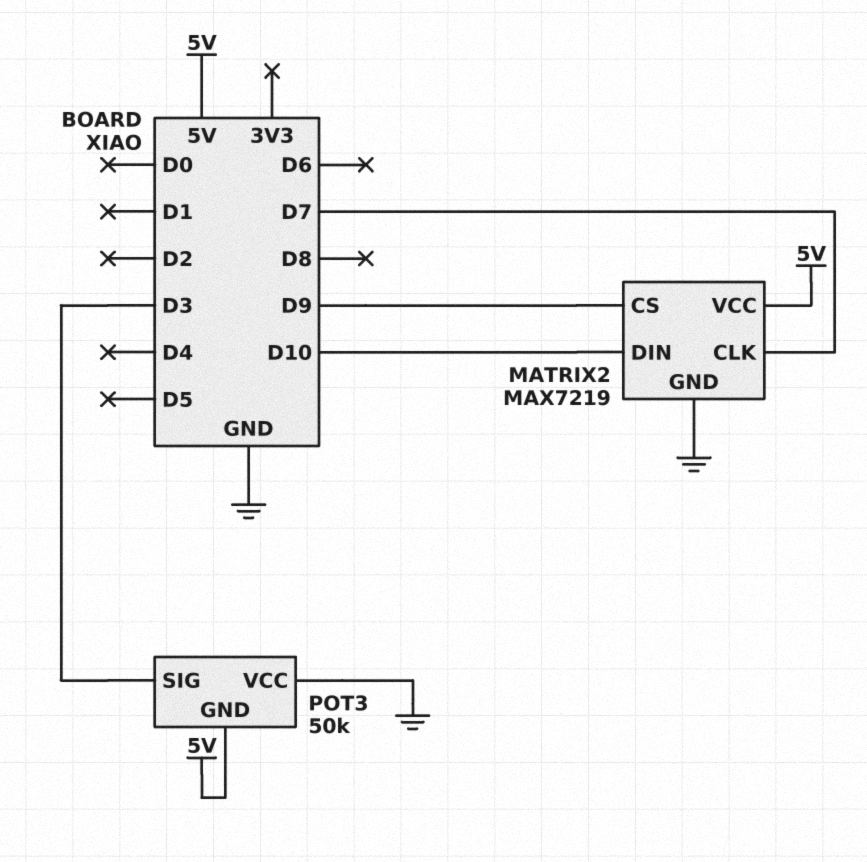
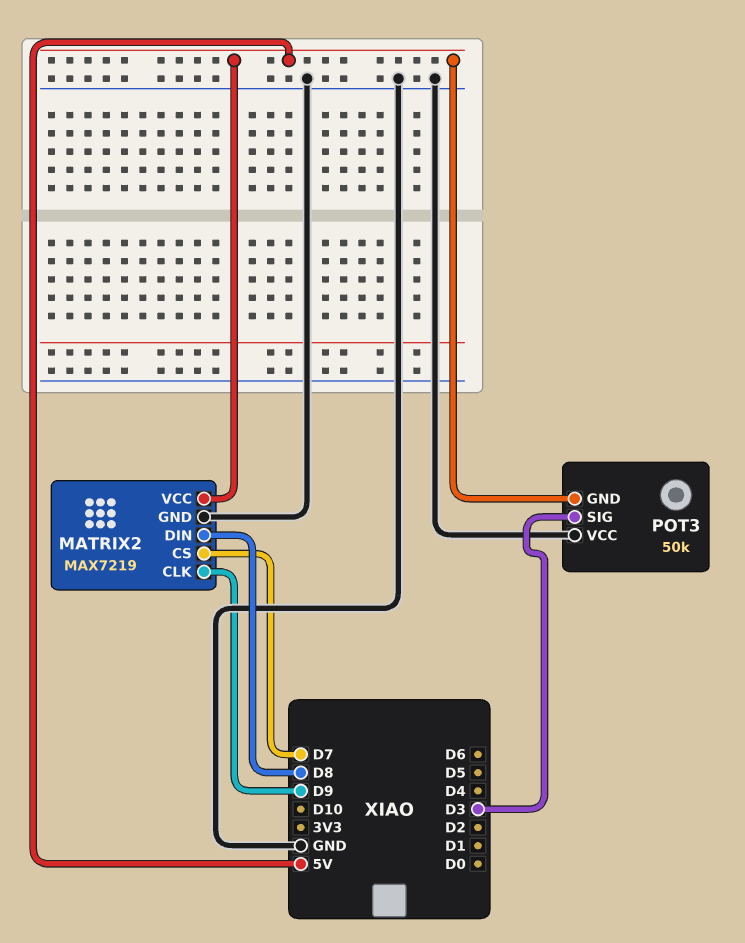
MATRIX2 pin CLK: D7 -> D9
MATRIX2 pin CS: D9 -> D7
MATRIX2 pin DIN: D10 -> D8

